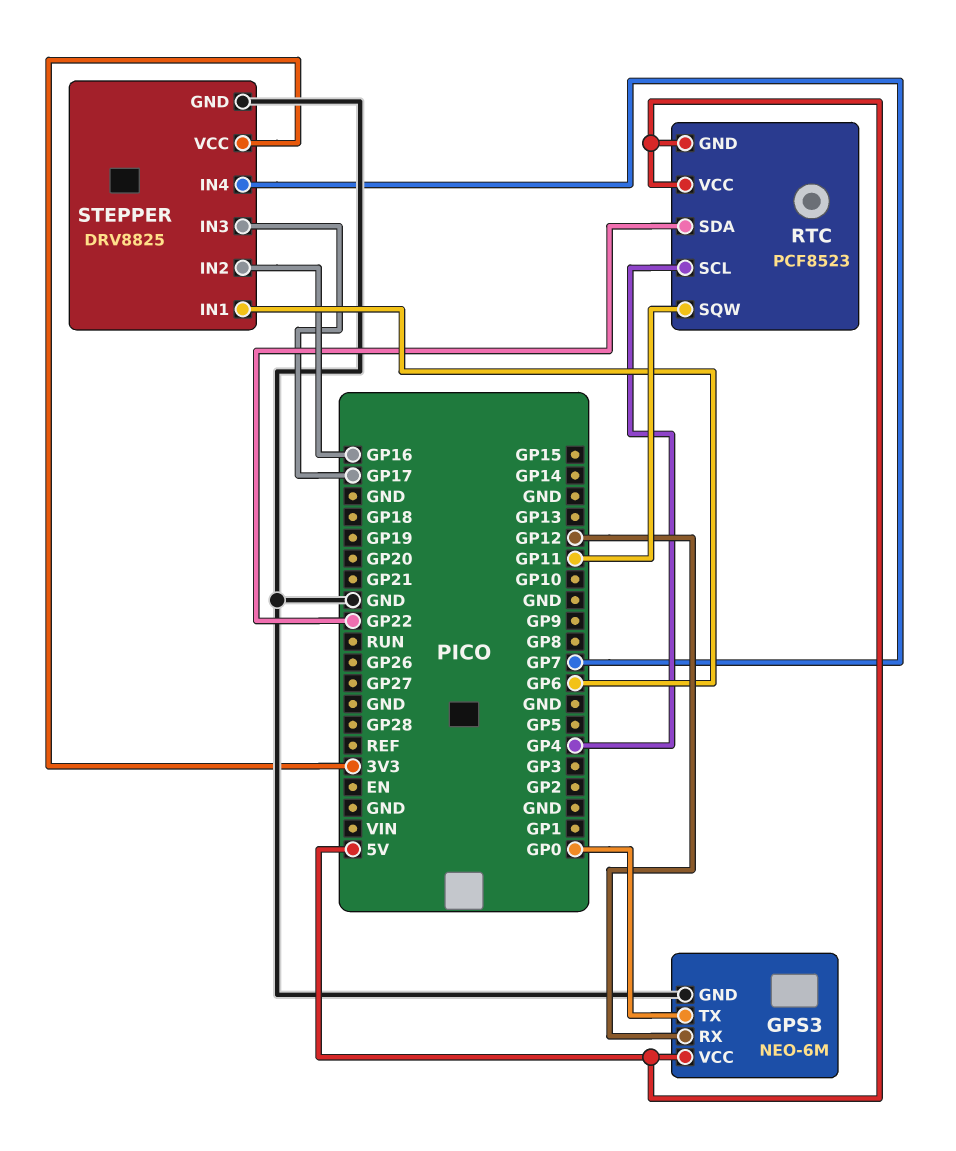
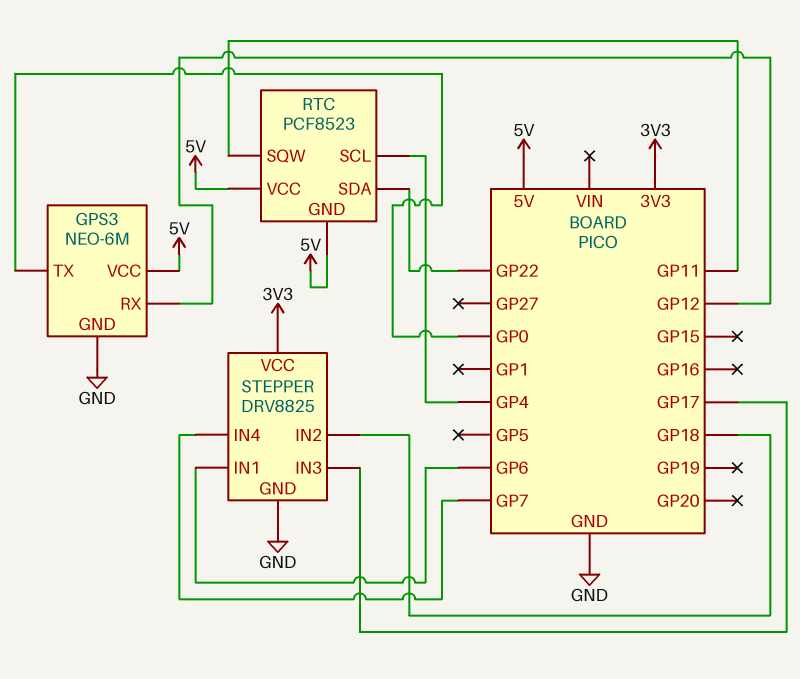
STEPPER pin IN2: GP16 -> GP18

